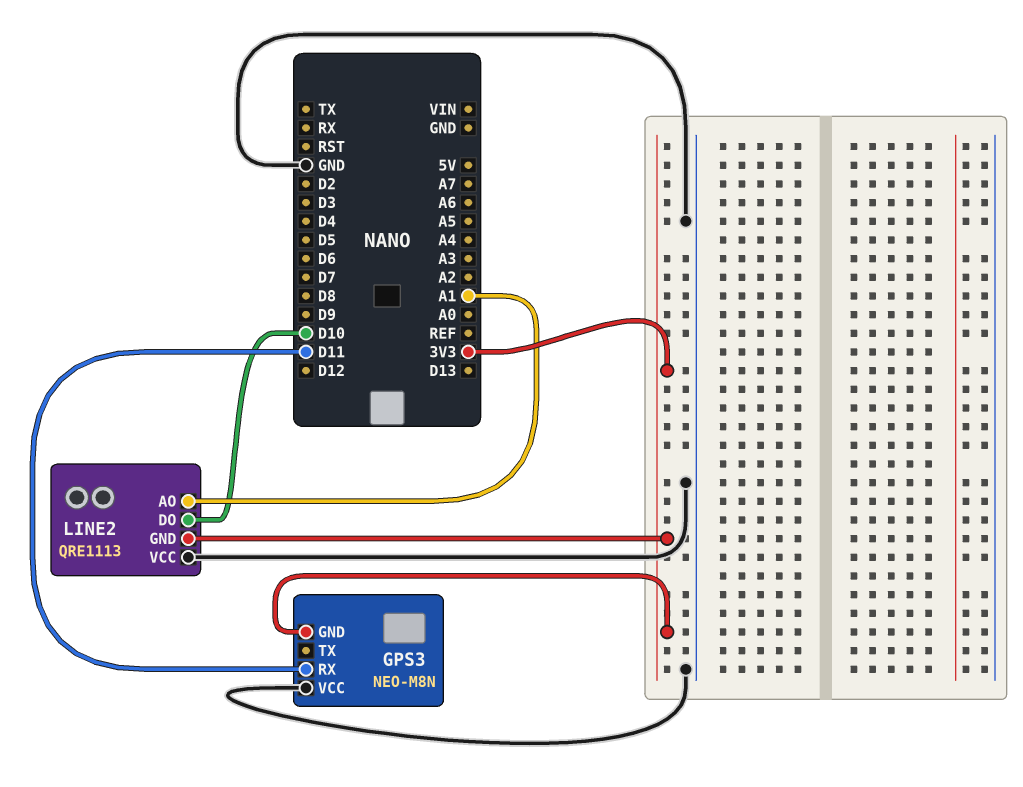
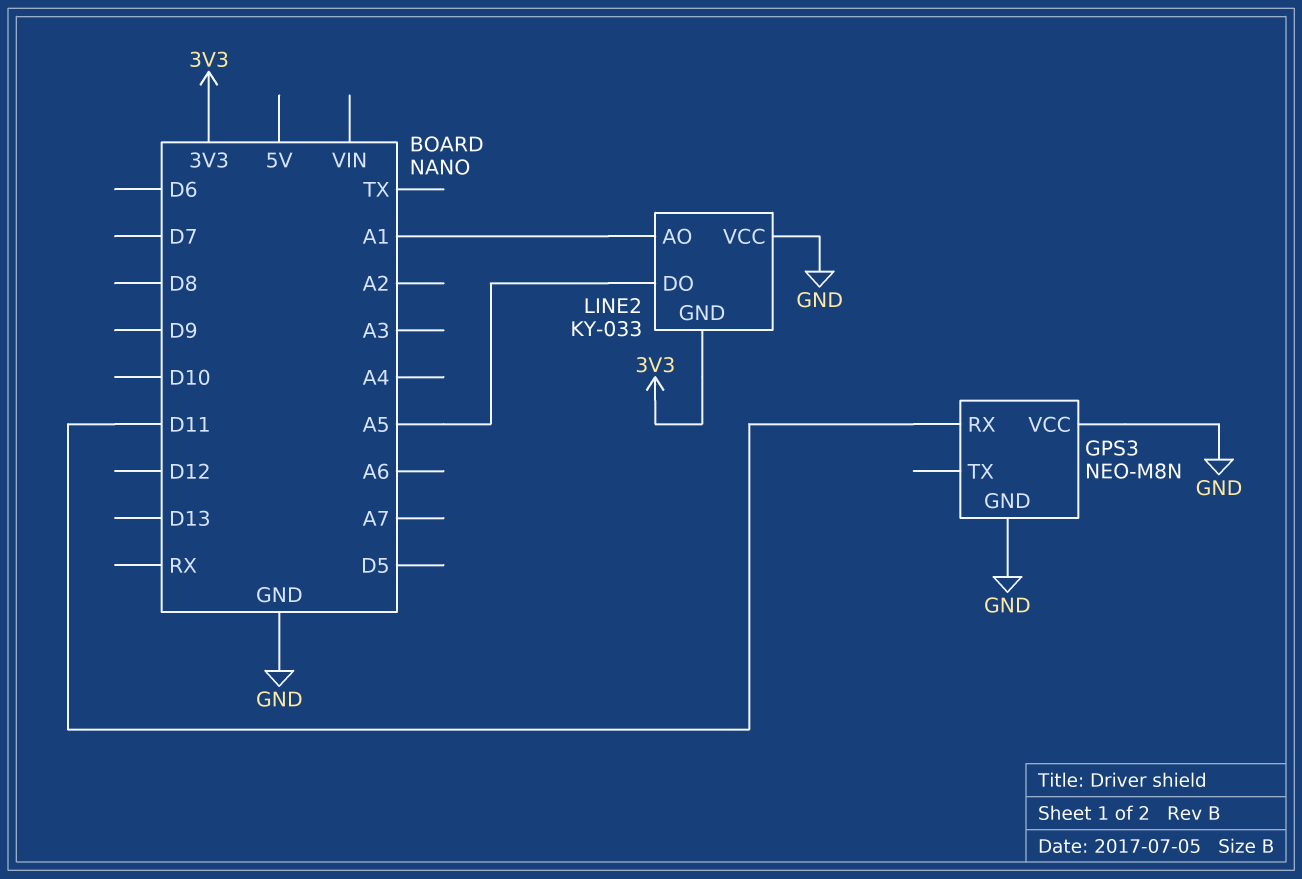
GPS3 pin GND: 3V3 -> GND
LINE2: QRE1113 -> KY-033
LINE2 pin DO: D10 -> A5

